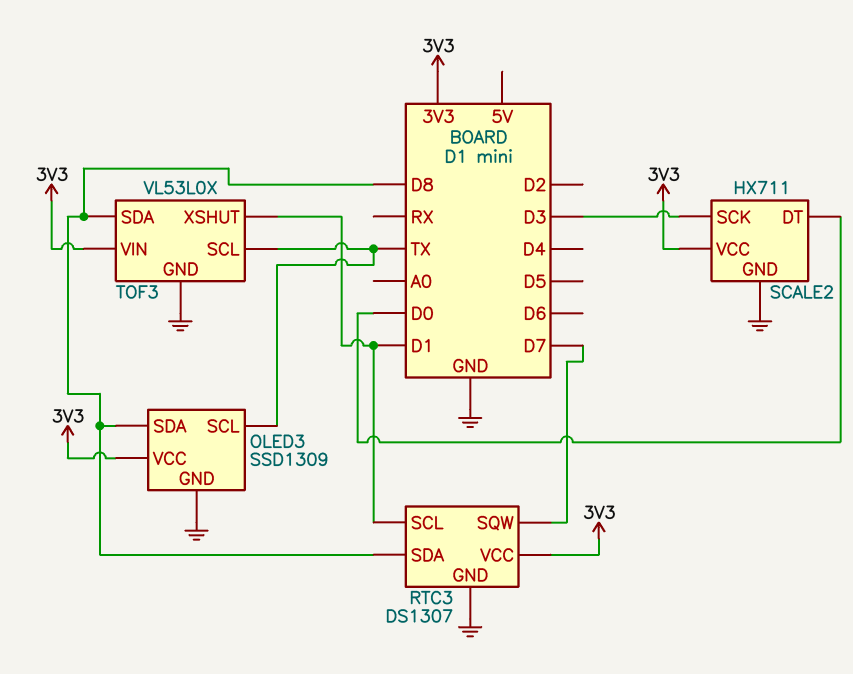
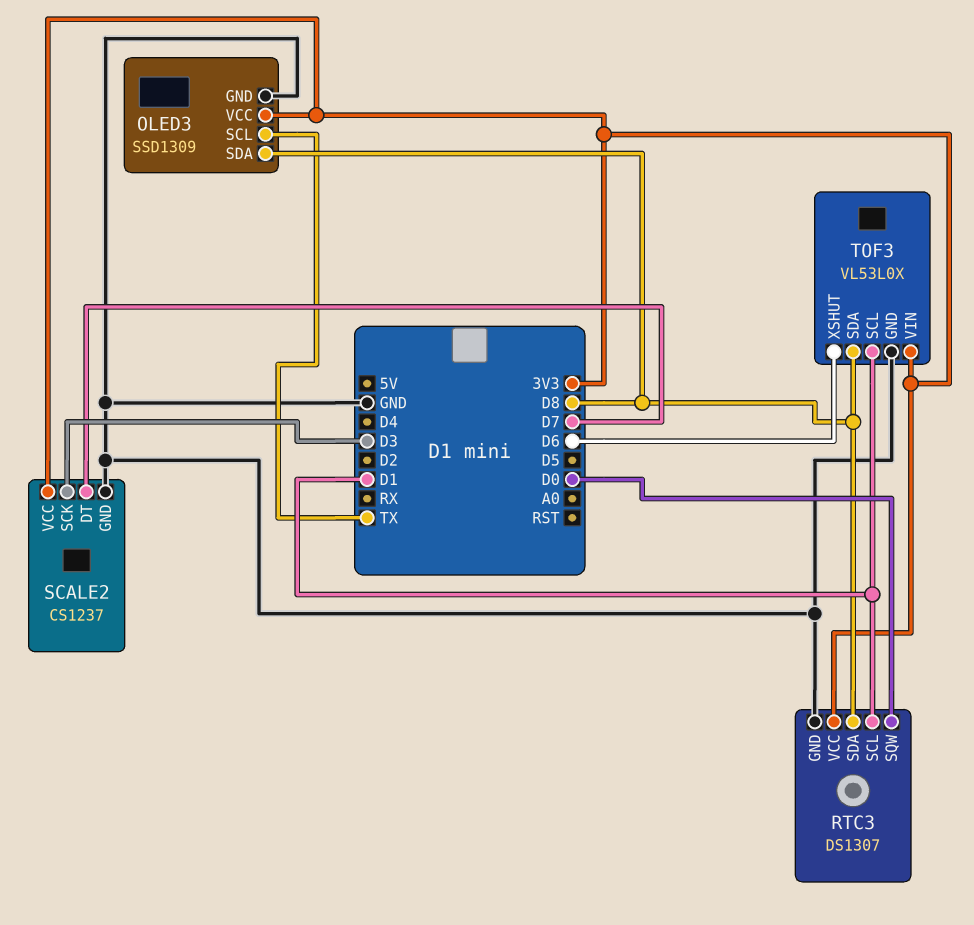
RTC3 pin SQW: D7 -> D0
SCALE2: HX711 -> CS1237
SCALE2 pin DT: D0 -> D7
TOF3 pin SCL: TX -> D1
TOF3 pin XSHUT: D1 -> D6

